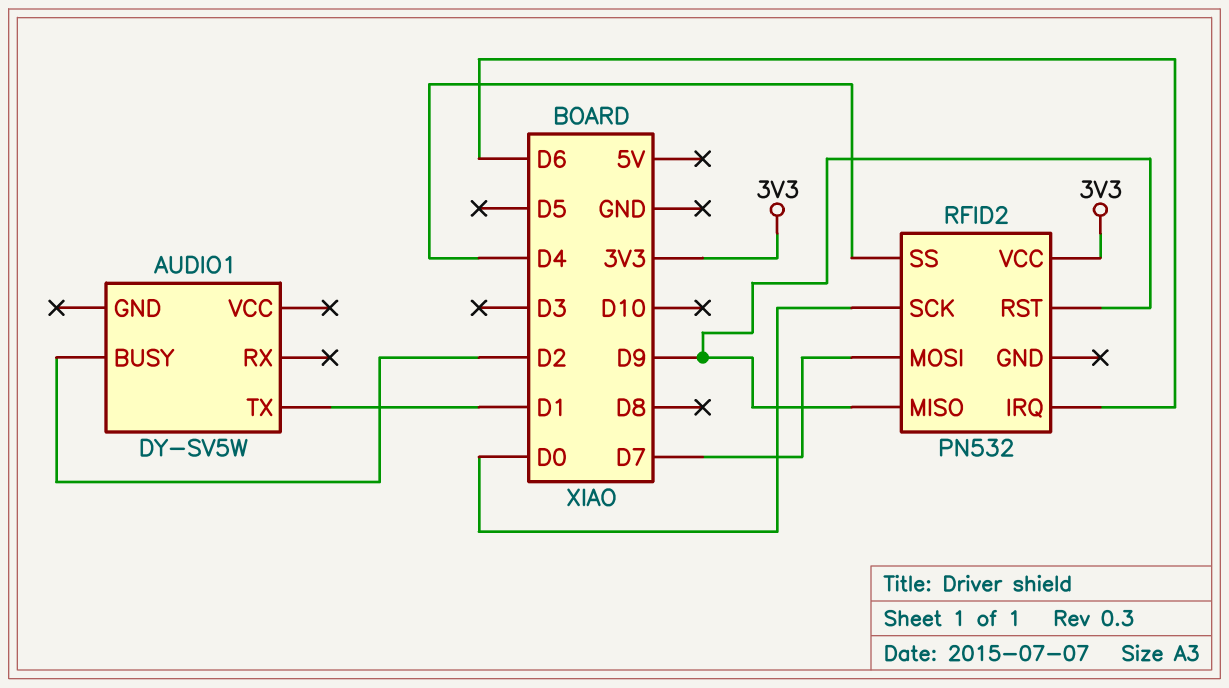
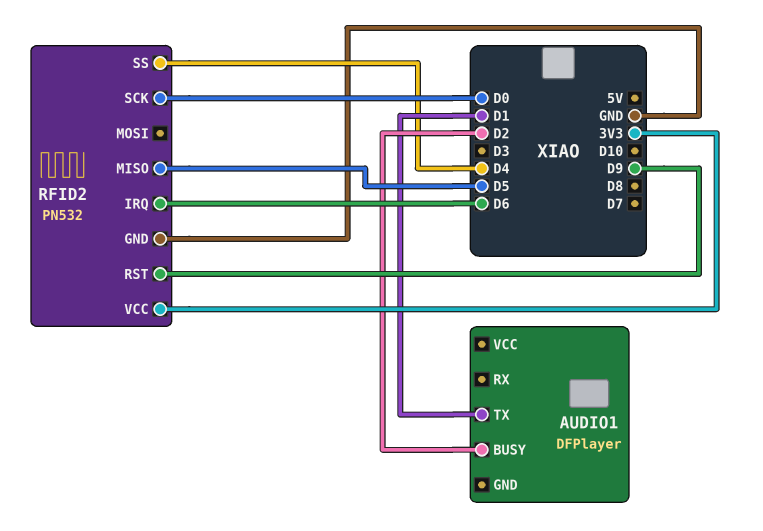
AUDIO1: DY-SV5W -> DFPlayer
RFID2 pin GND: none -> GND
RFID2 pin MISO: D9 -> D5
RFID2 pin MOSI: D7 -> none

